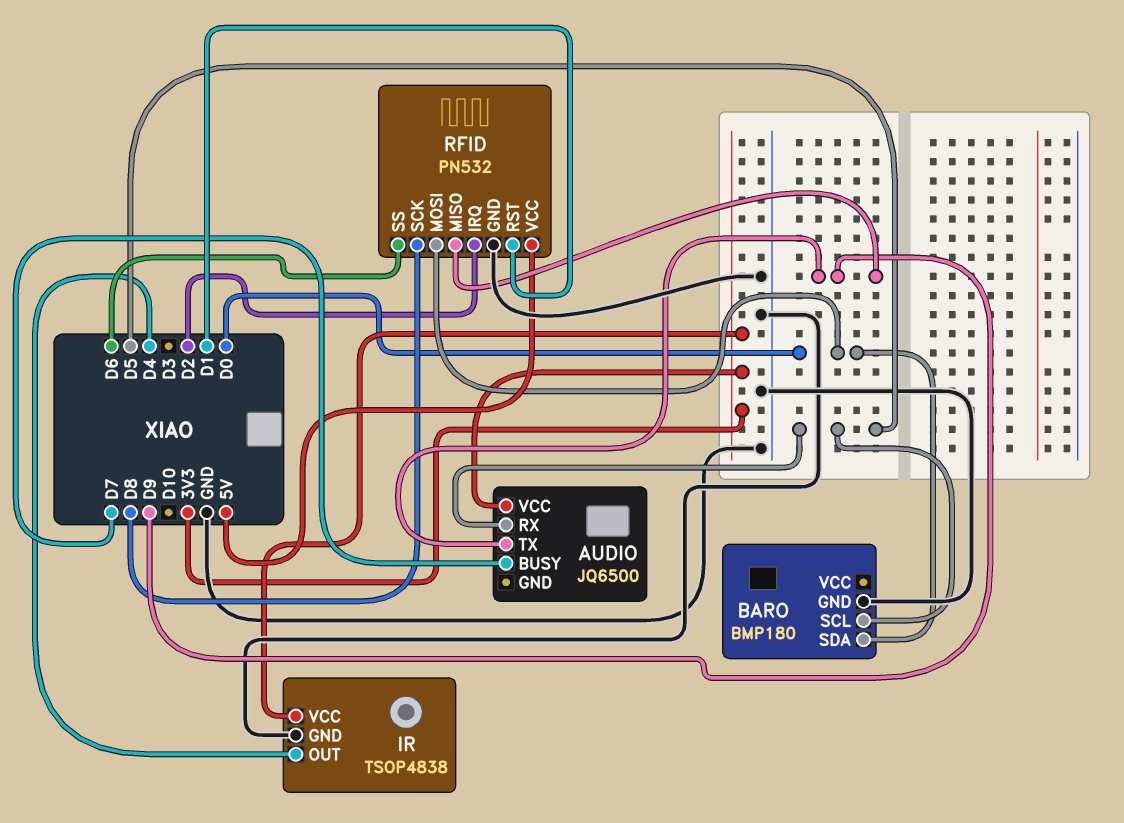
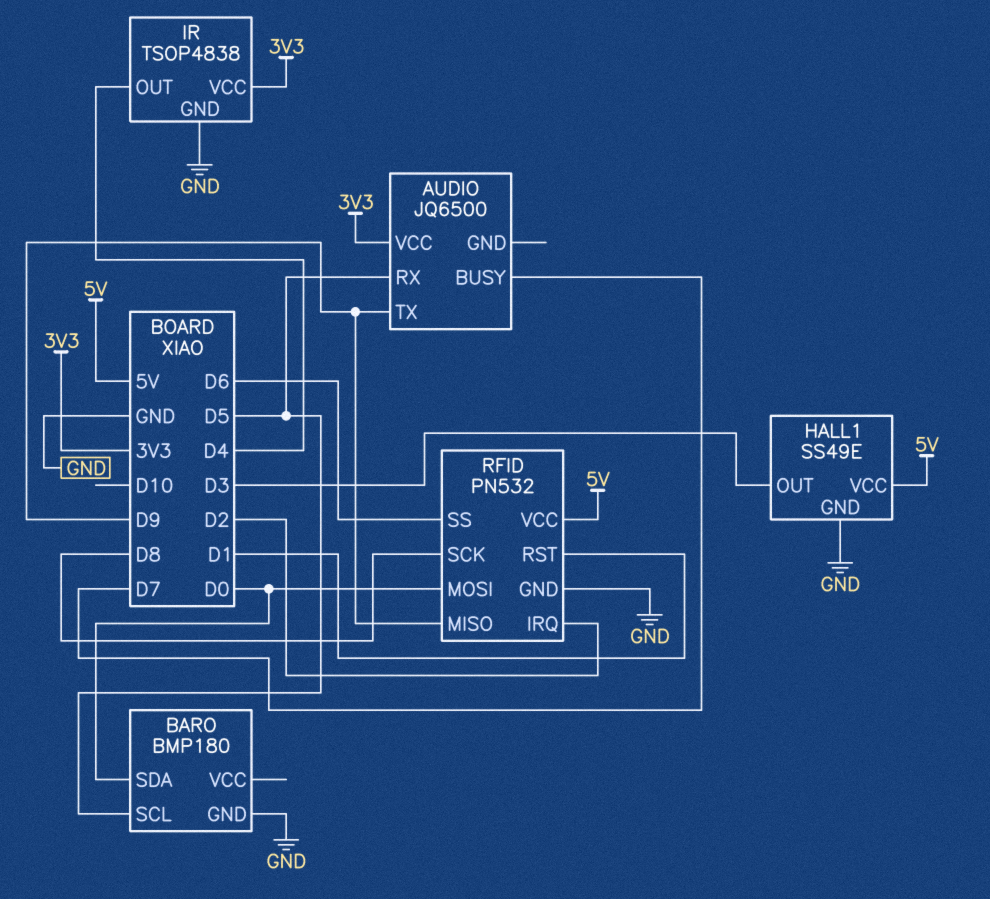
HALL1: none -> SS49E
HALL1 pin GND: none -> GND
HALL1 pin OUT: none -> D3
HALL1 pin VCC: none -> 5V

